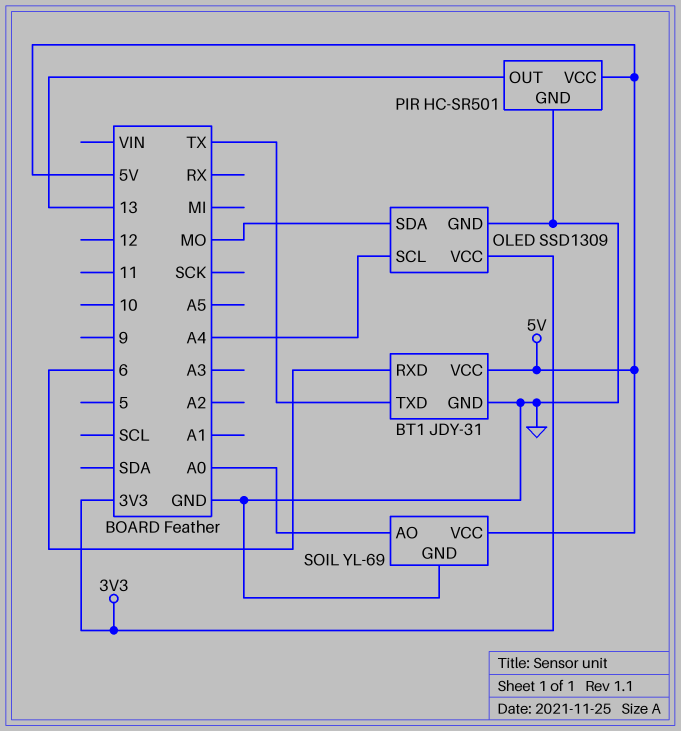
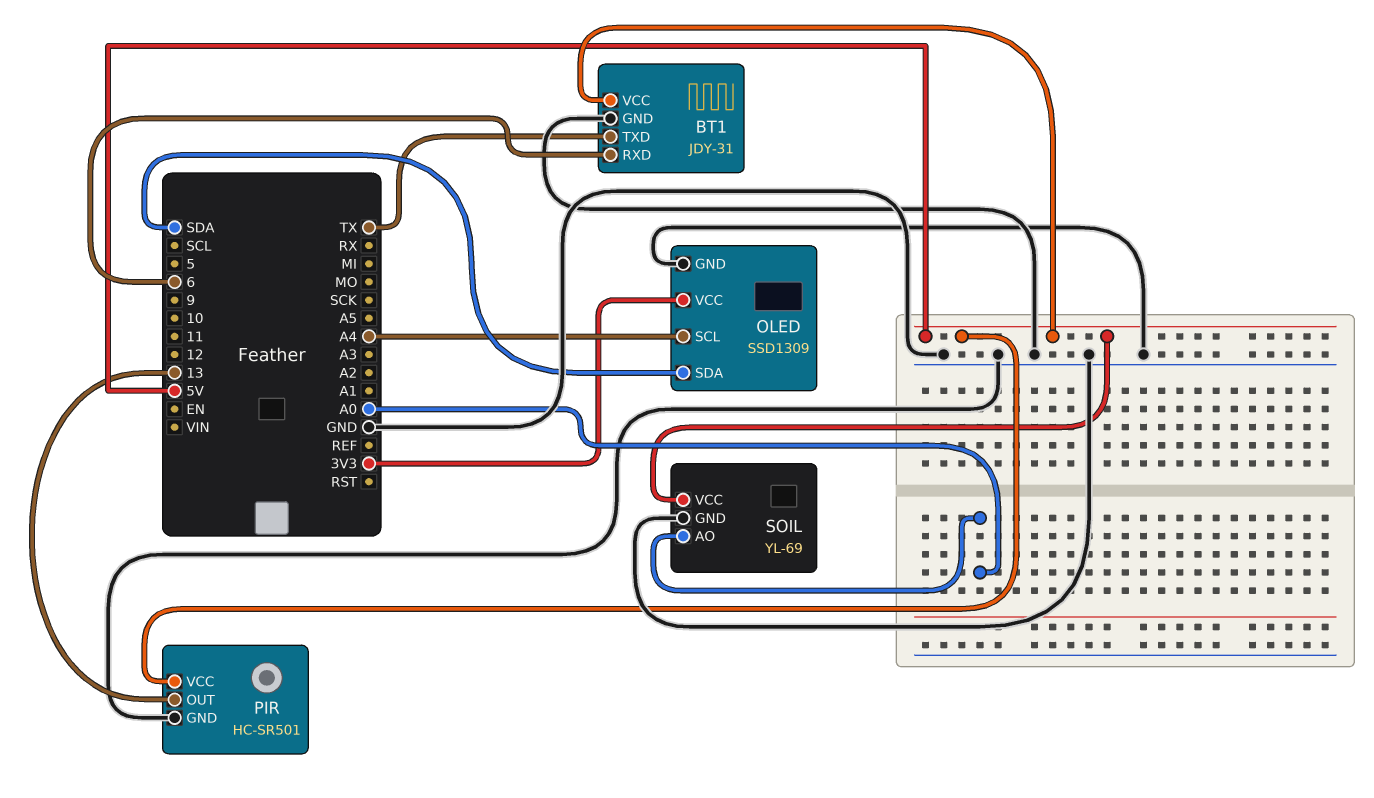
OLED pin SDA: MO -> SDA

